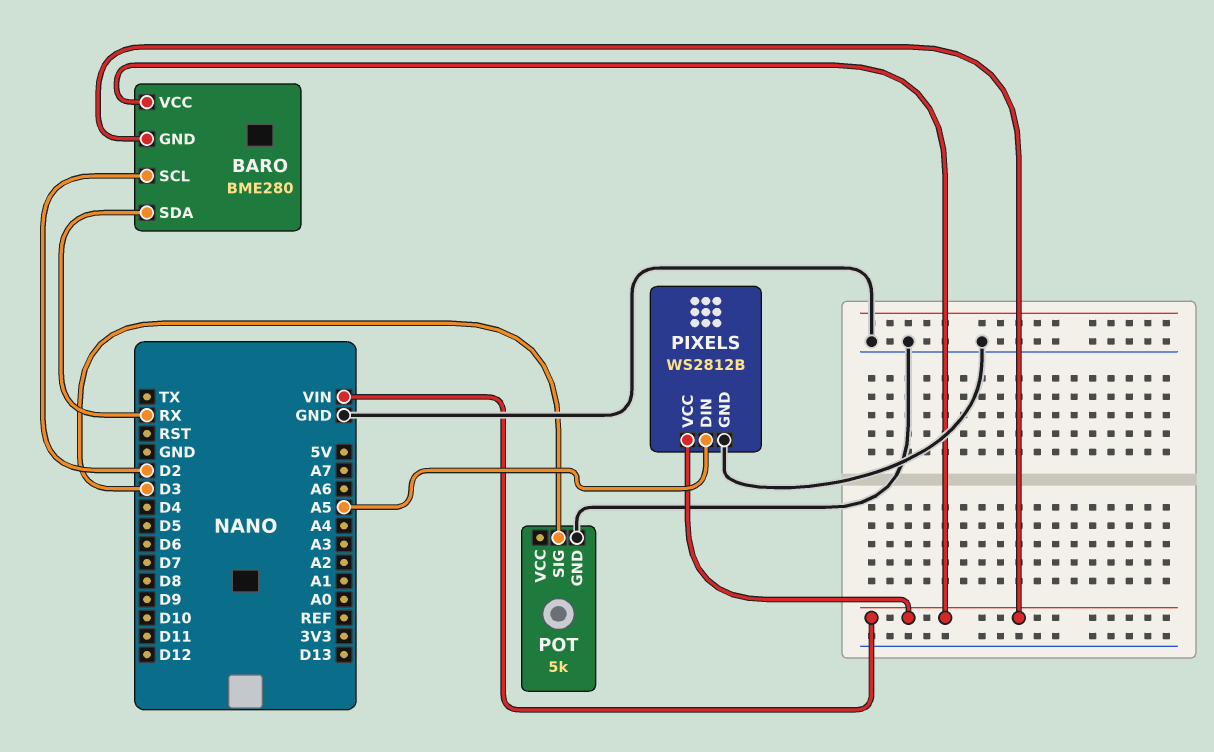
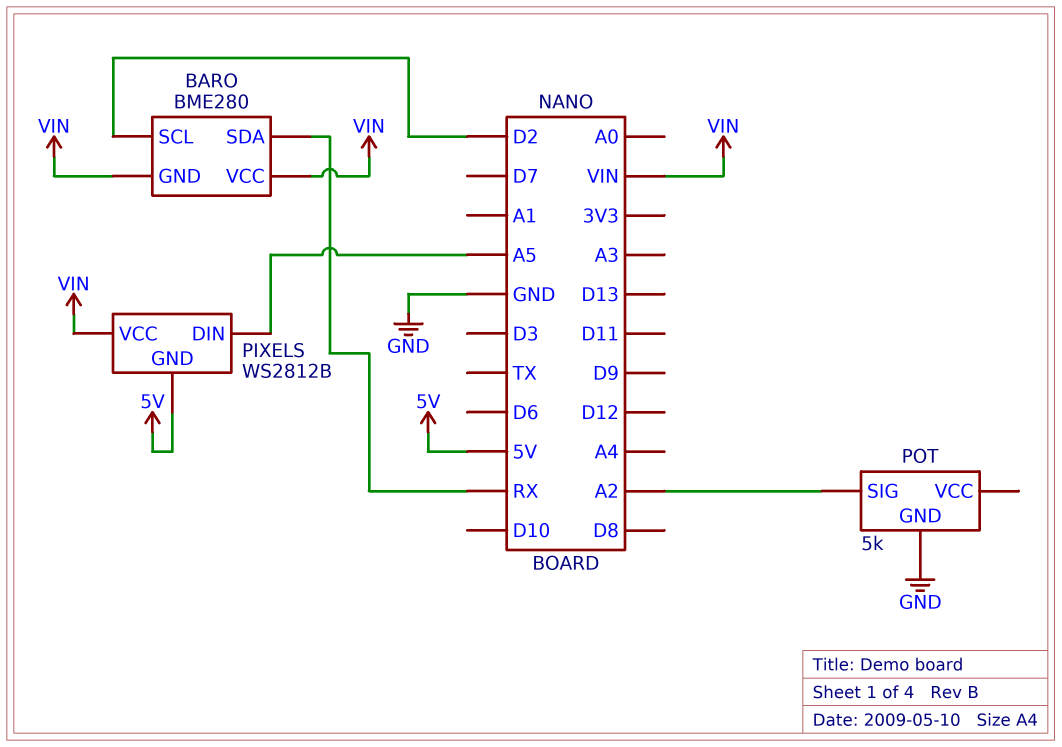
PIXELS pin GND: GND -> 5V
POT pin SIG: D3 -> A2

